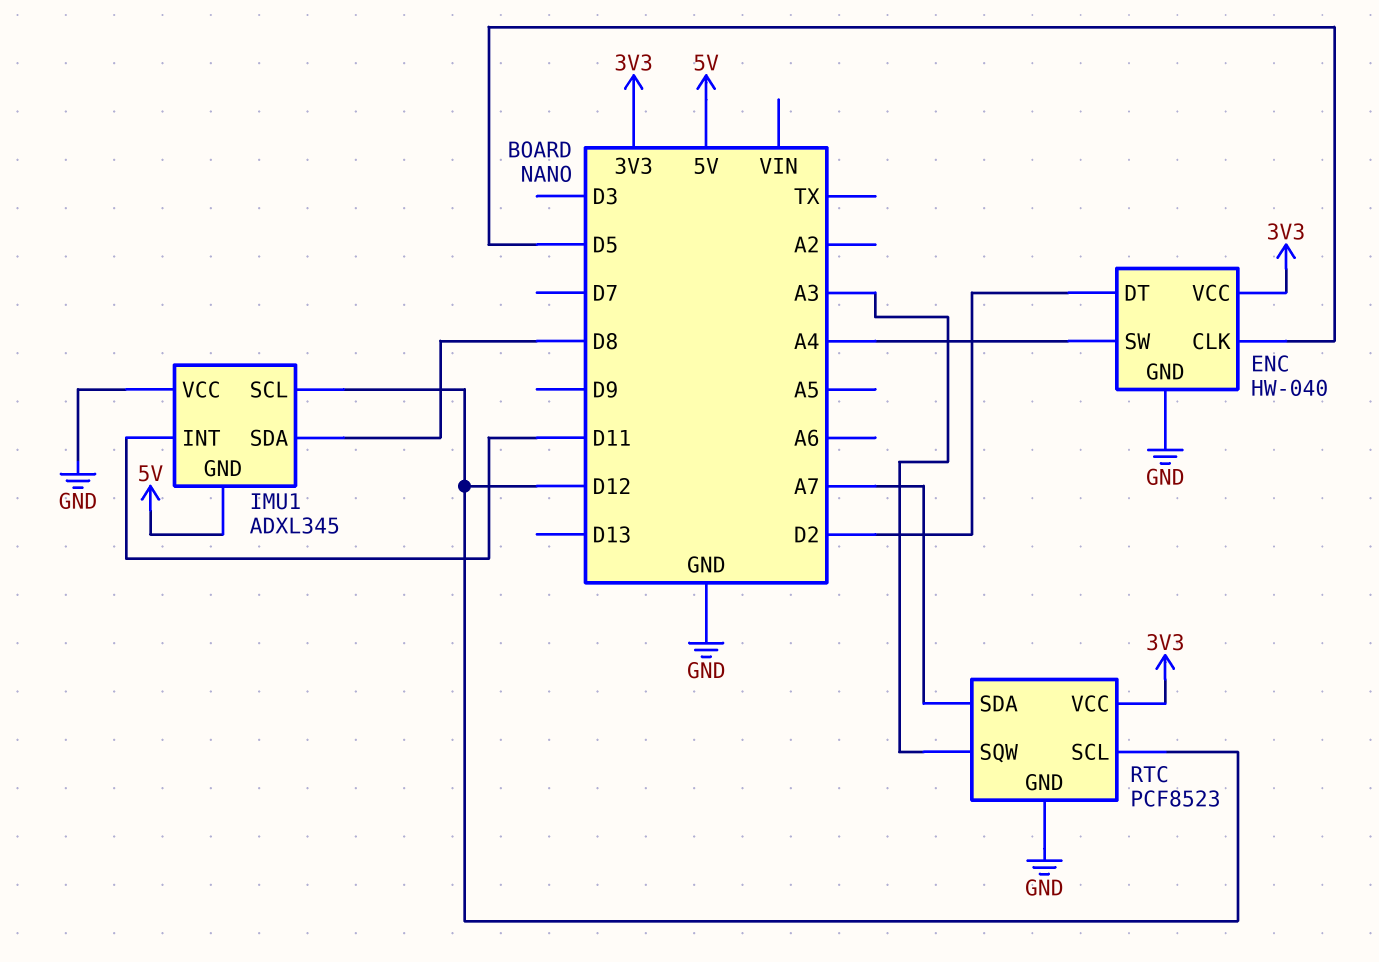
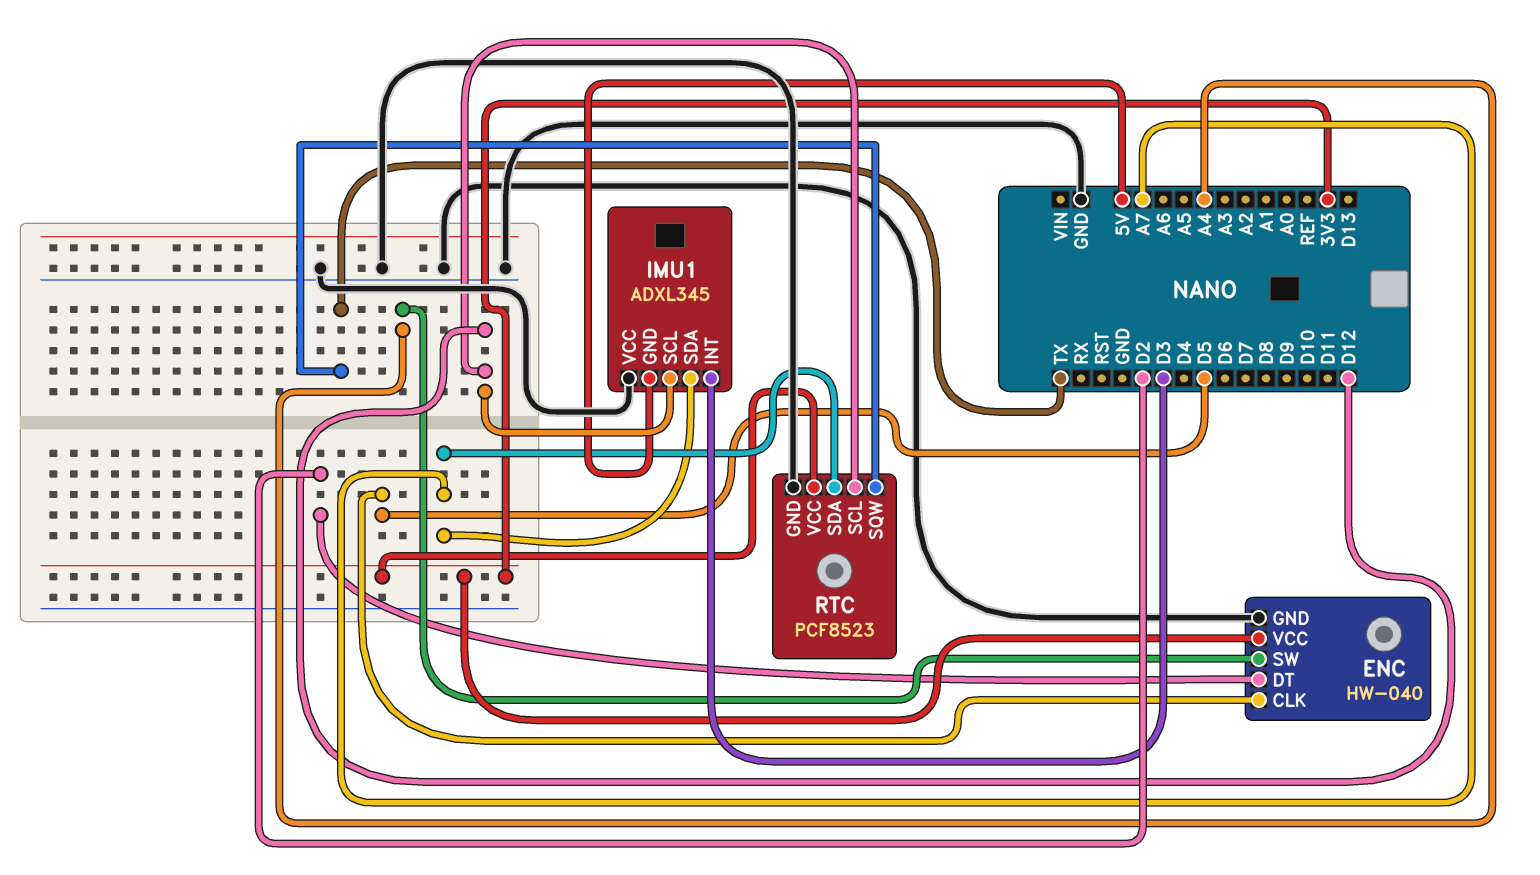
IMU1 pin INT: D11 -> D3
IMU1 pin SDA: D8 -> A7
RTC pin SQW: A3 -> TX

